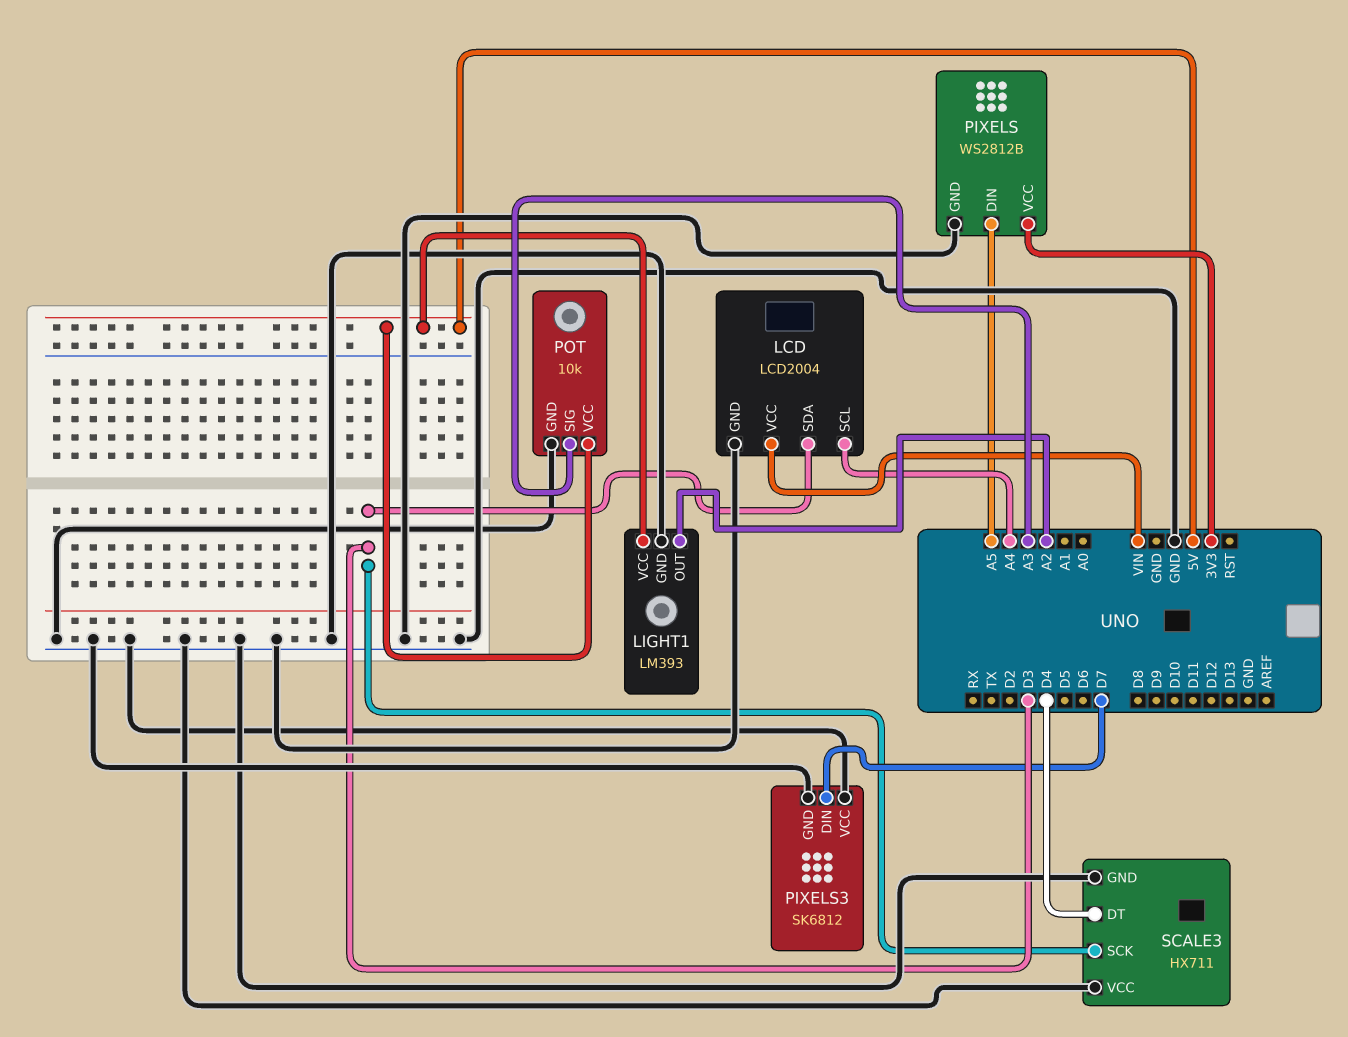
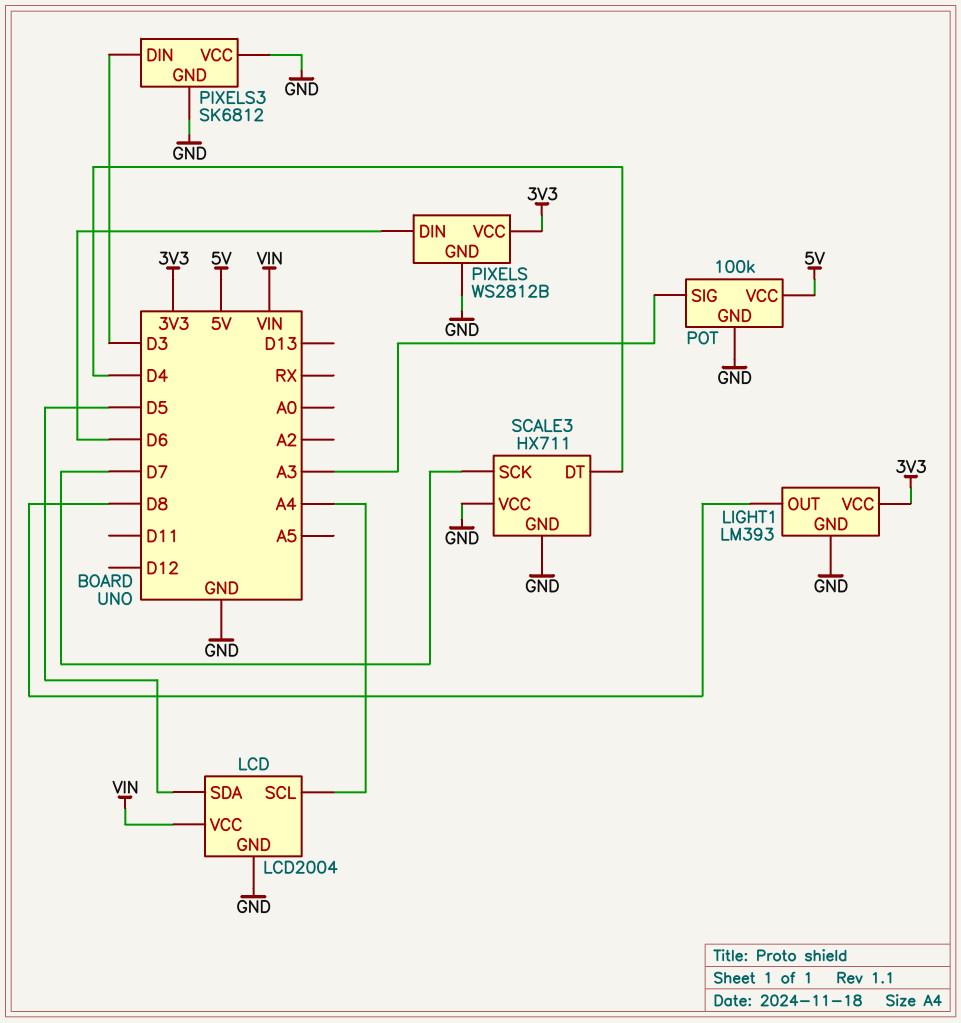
LCD pin SDA: D3 -> D5
LIGHT1 pin OUT: A2 -> D8
LIGHT1 pin VCC: 5V -> 3V3
PIXELS pin DIN: A5 -> D6
PIXELS3 pin DIN: D7 -> D3
POT: 10k -> 100k
SCALE3 pin SCK: D3 -> D7

